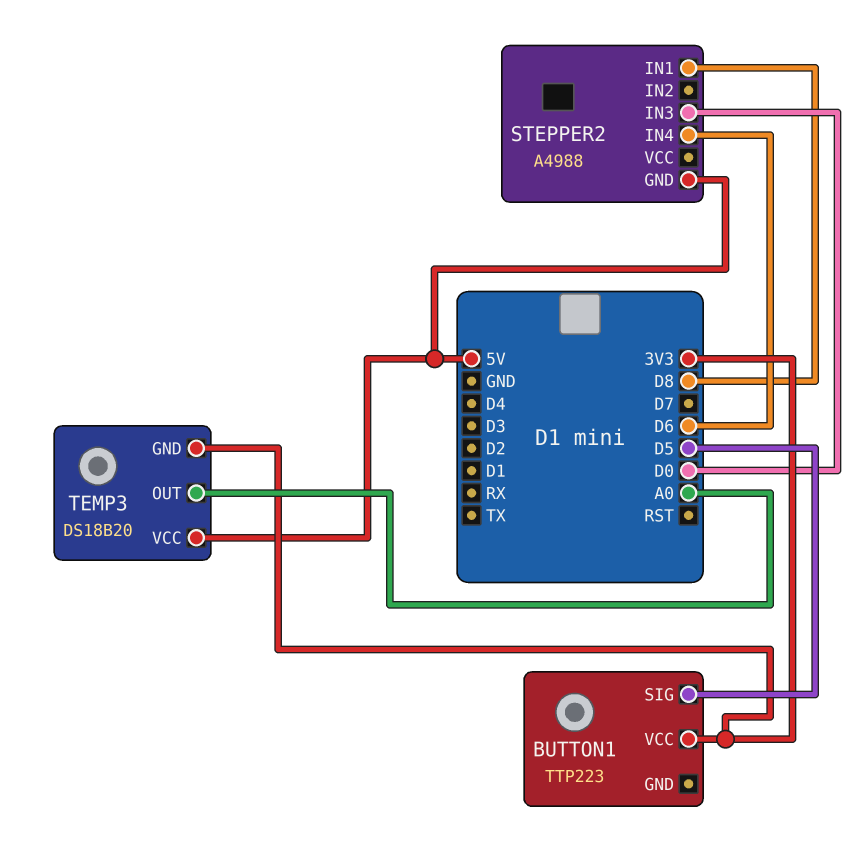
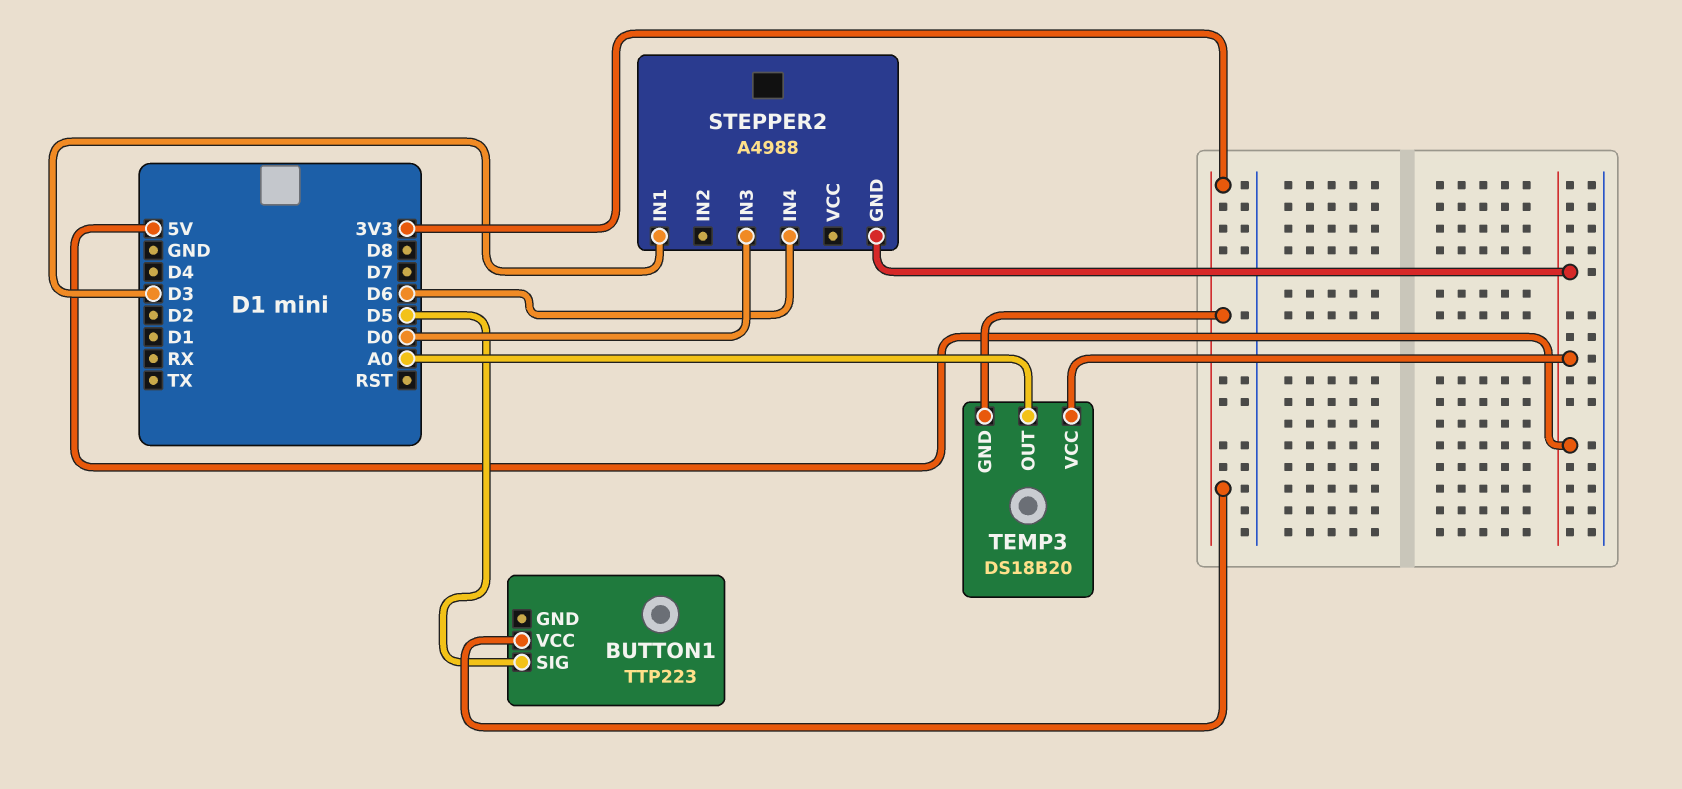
STEPPER2 pin IN1: D8 -> D3

